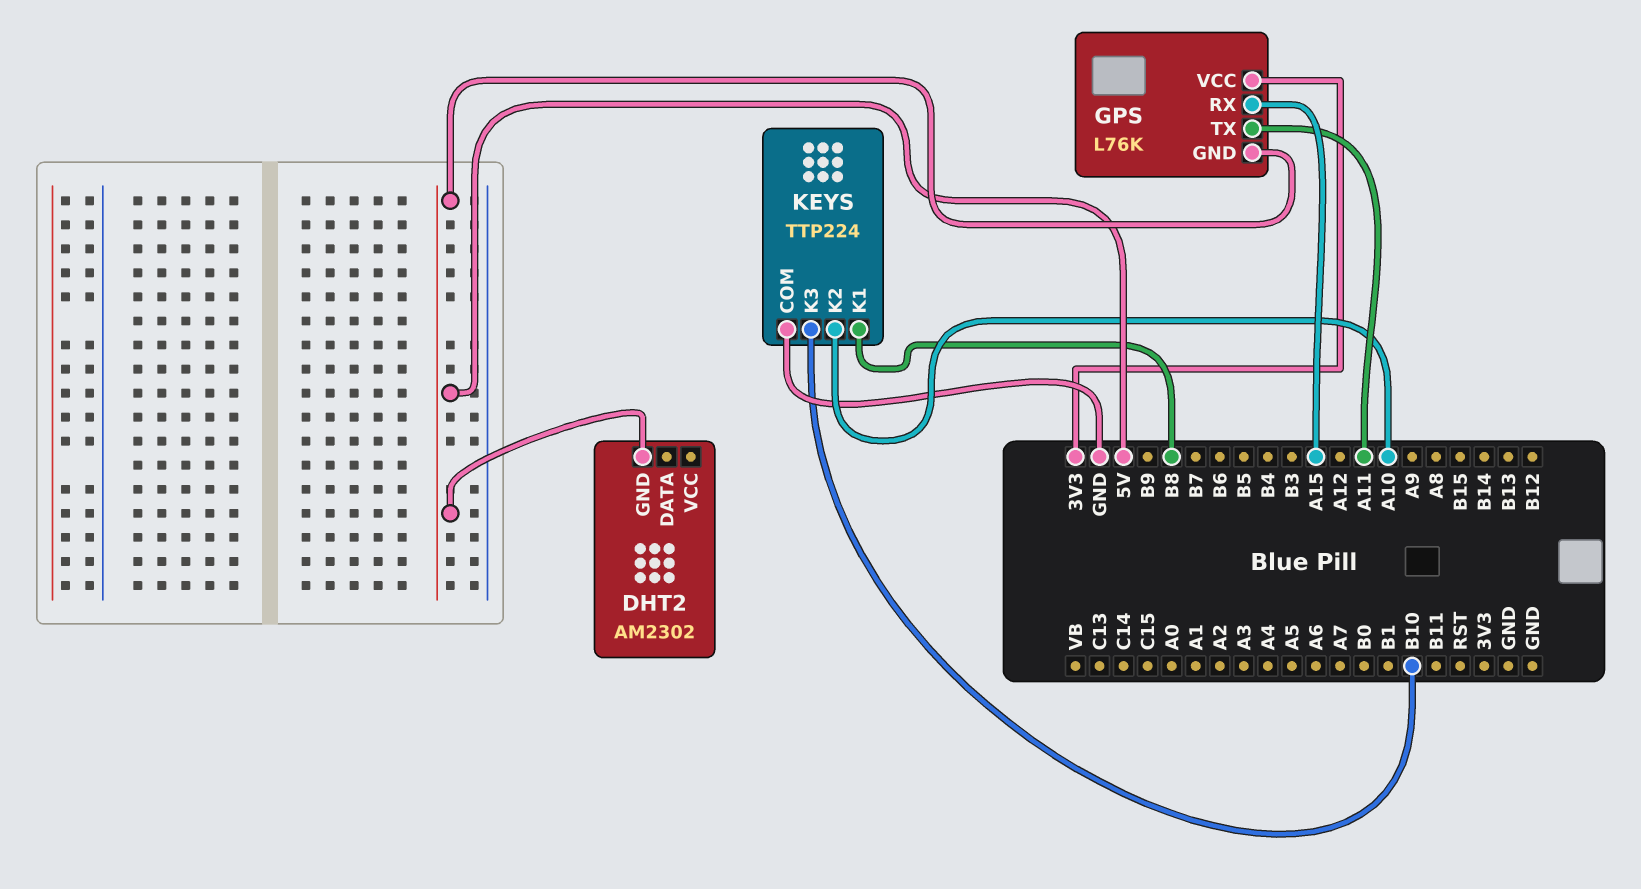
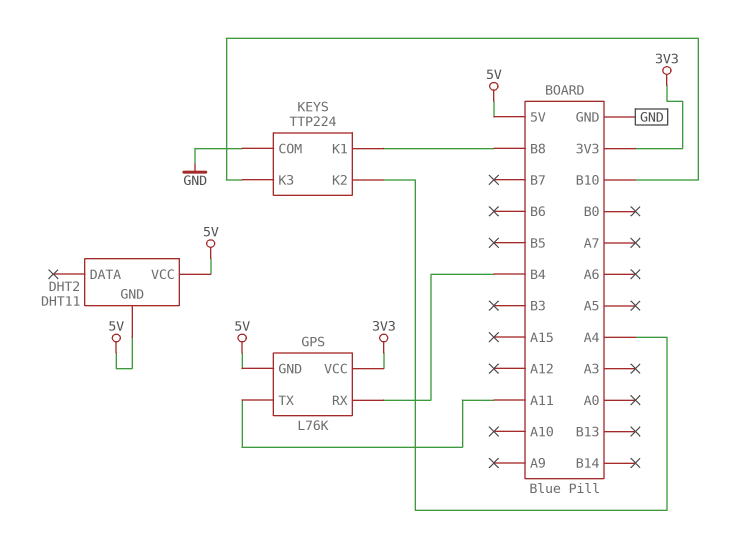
DHT2: AM2302 -> DHT11
DHT2 pin VCC: none -> 5V
GPS pin RX: A15 -> B4
KEYS pin K2: A10 -> A4

